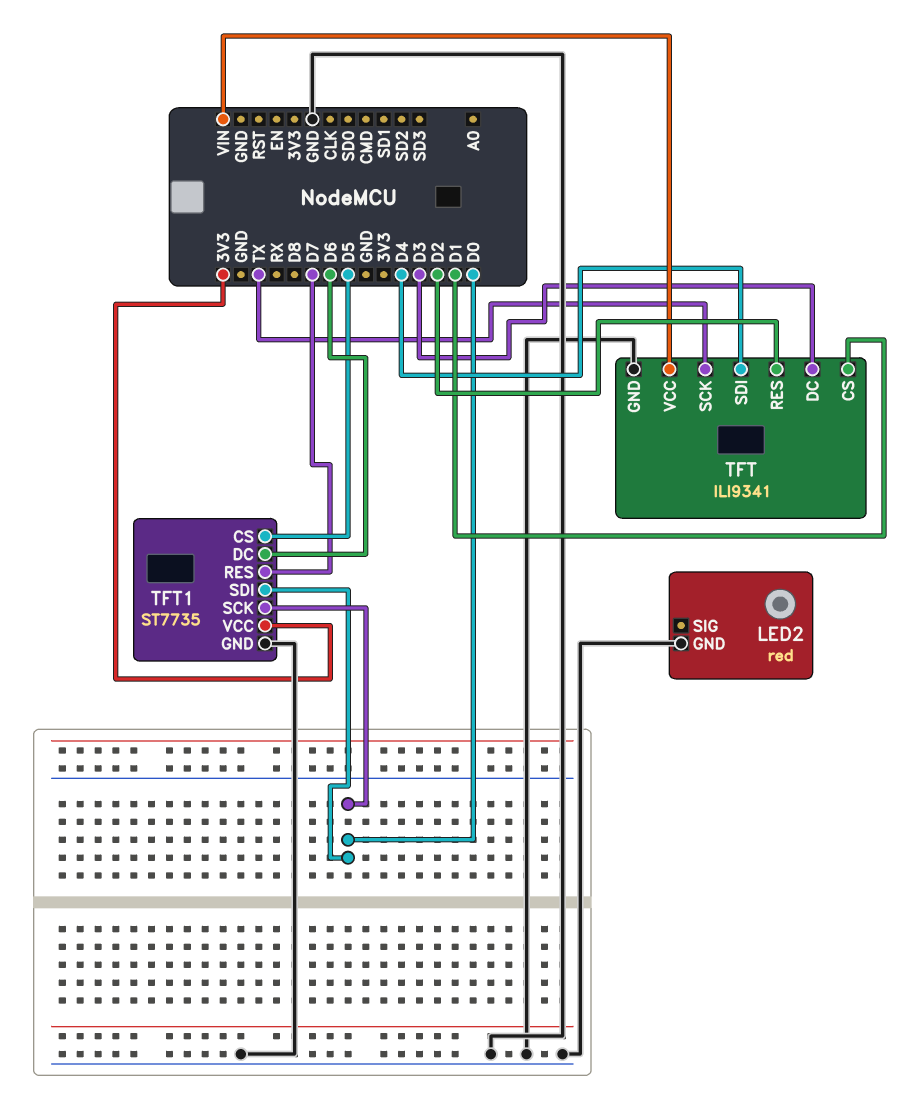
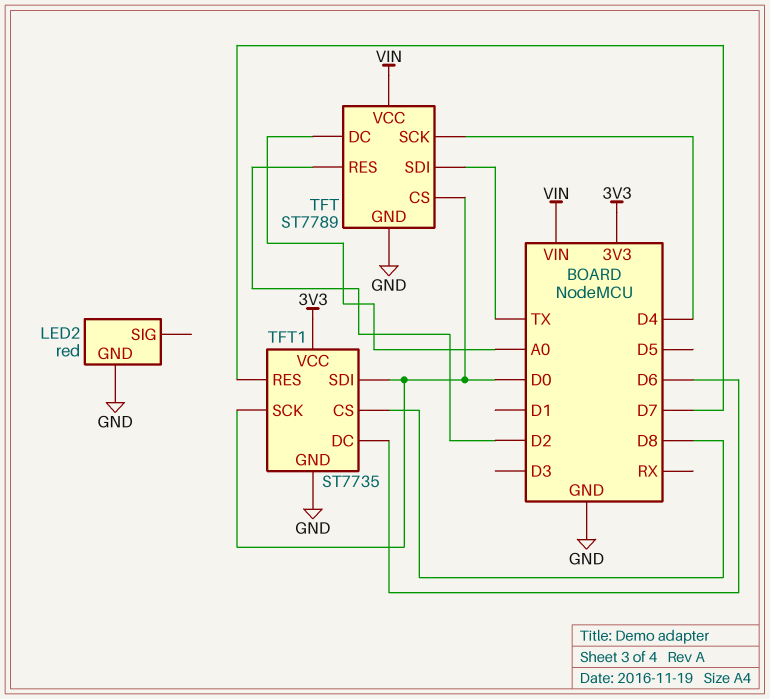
TFT: ILI9341 -> ST7789
TFT pin CS: D1 -> D0
TFT pin DC: D3 -> A0
TFT pin SCK: TX -> D4
TFT pin SDI: D4 -> TX
TFT1 pin CS: D5 -> D8

